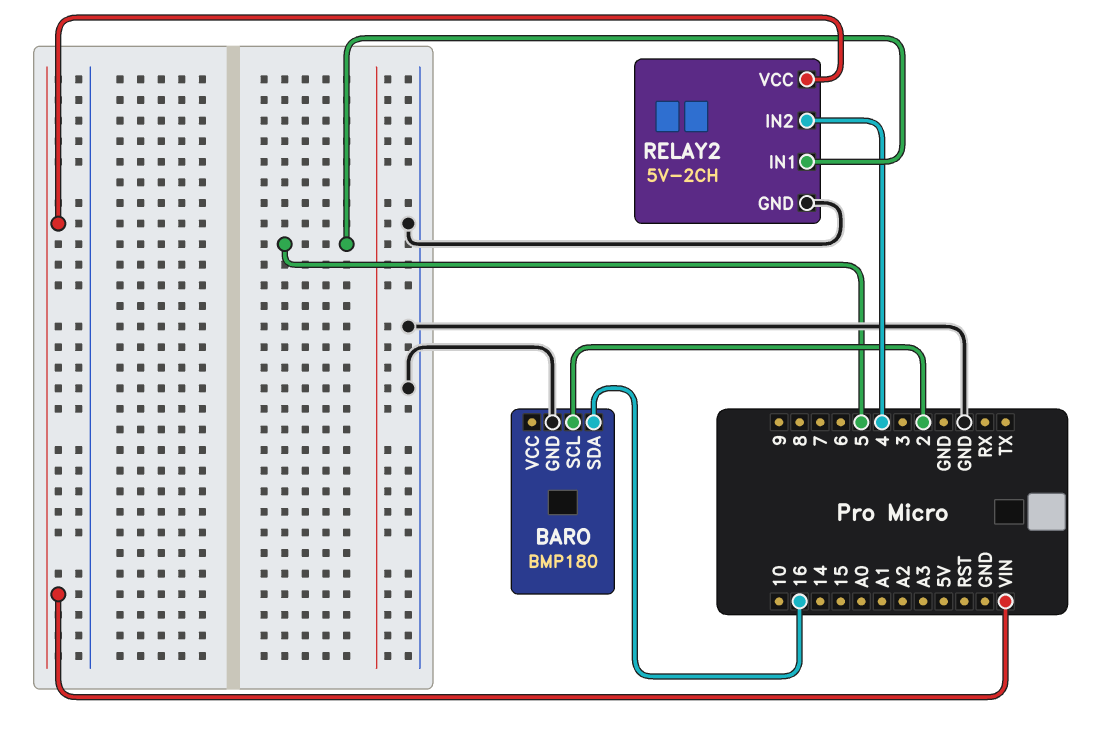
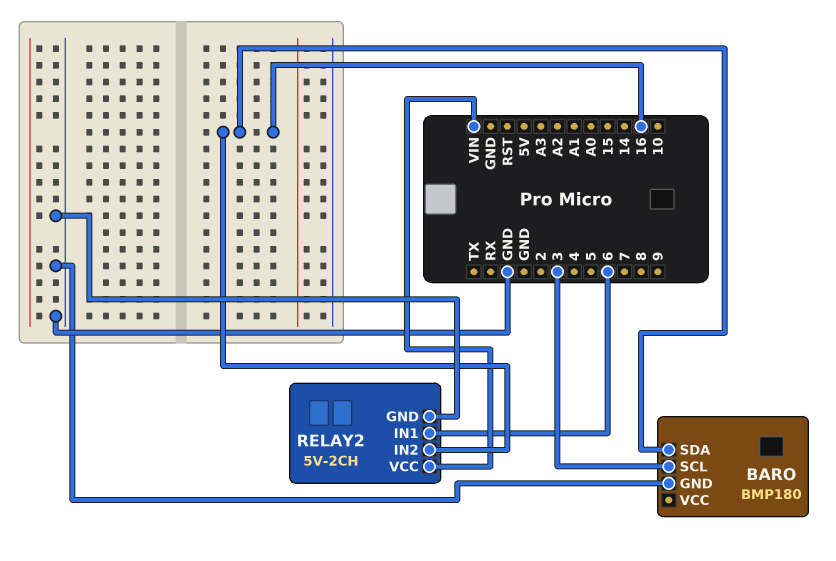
BARO pin SCL: 2 -> 3
RELAY2 pin IN1: 5 -> 6
RELAY2 pin IN2: 4 -> 16

